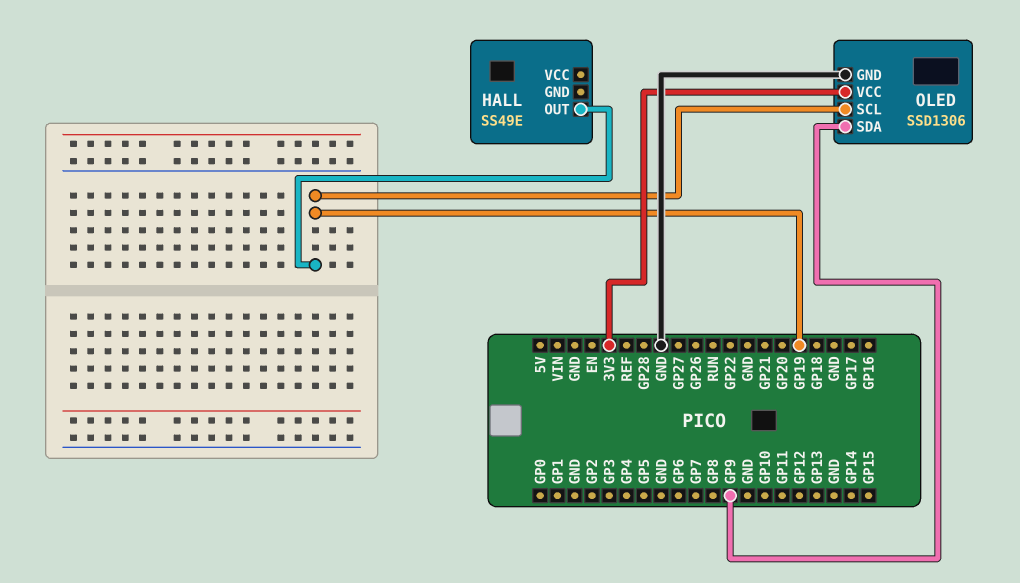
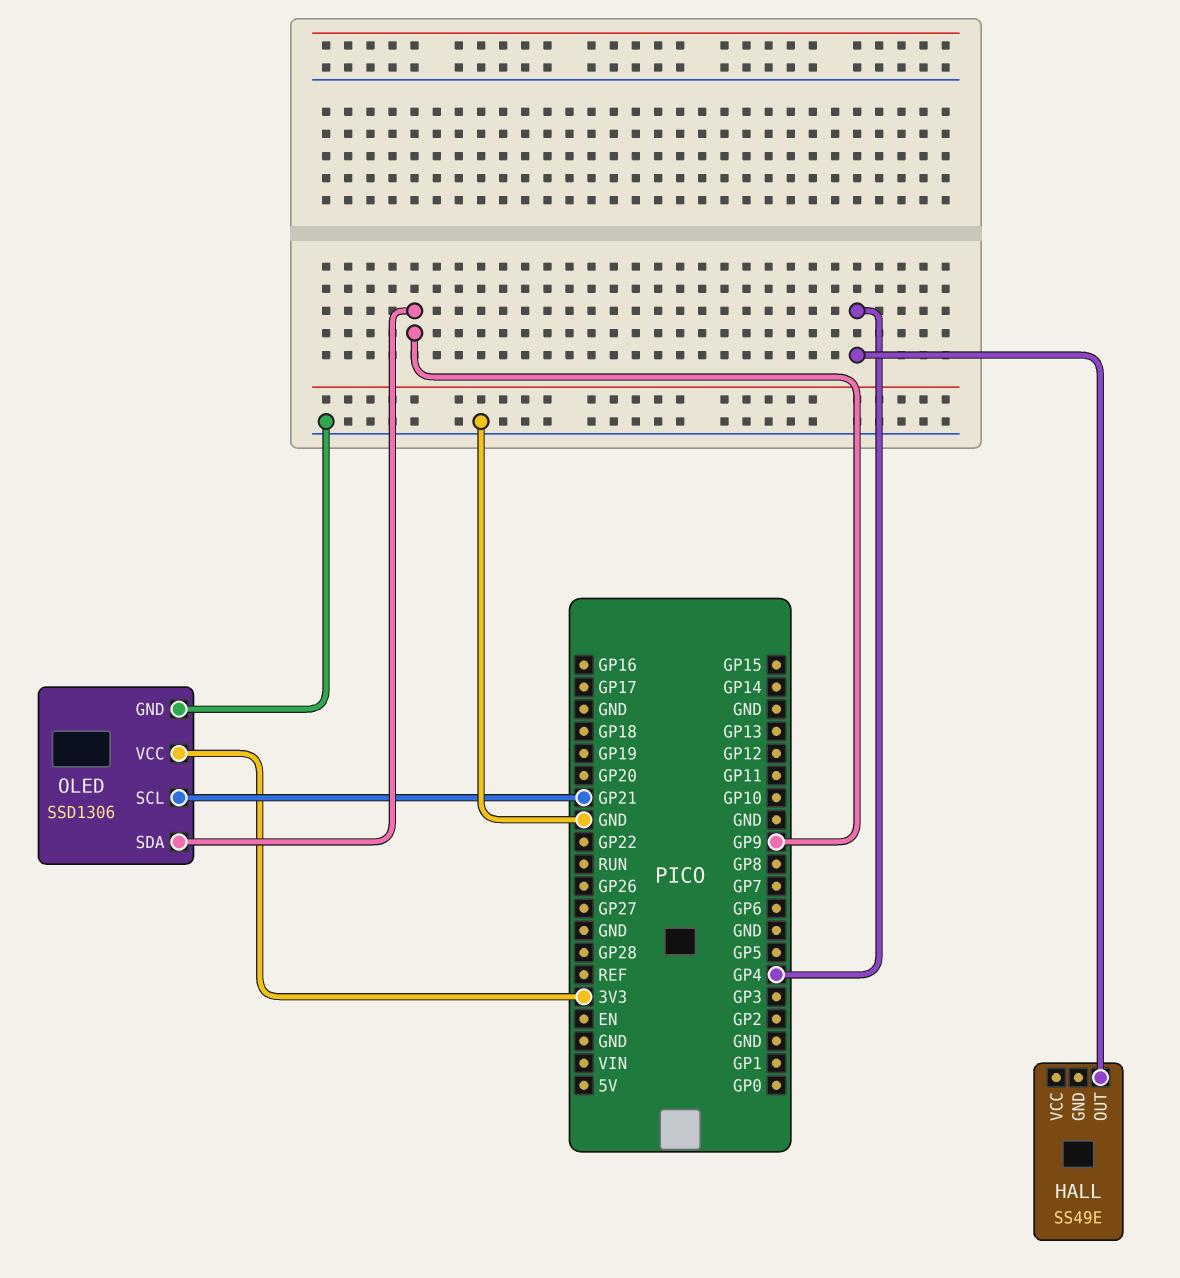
HALL pin OUT: GP19 -> GP4
OLED pin SCL: GP19 -> GP21

